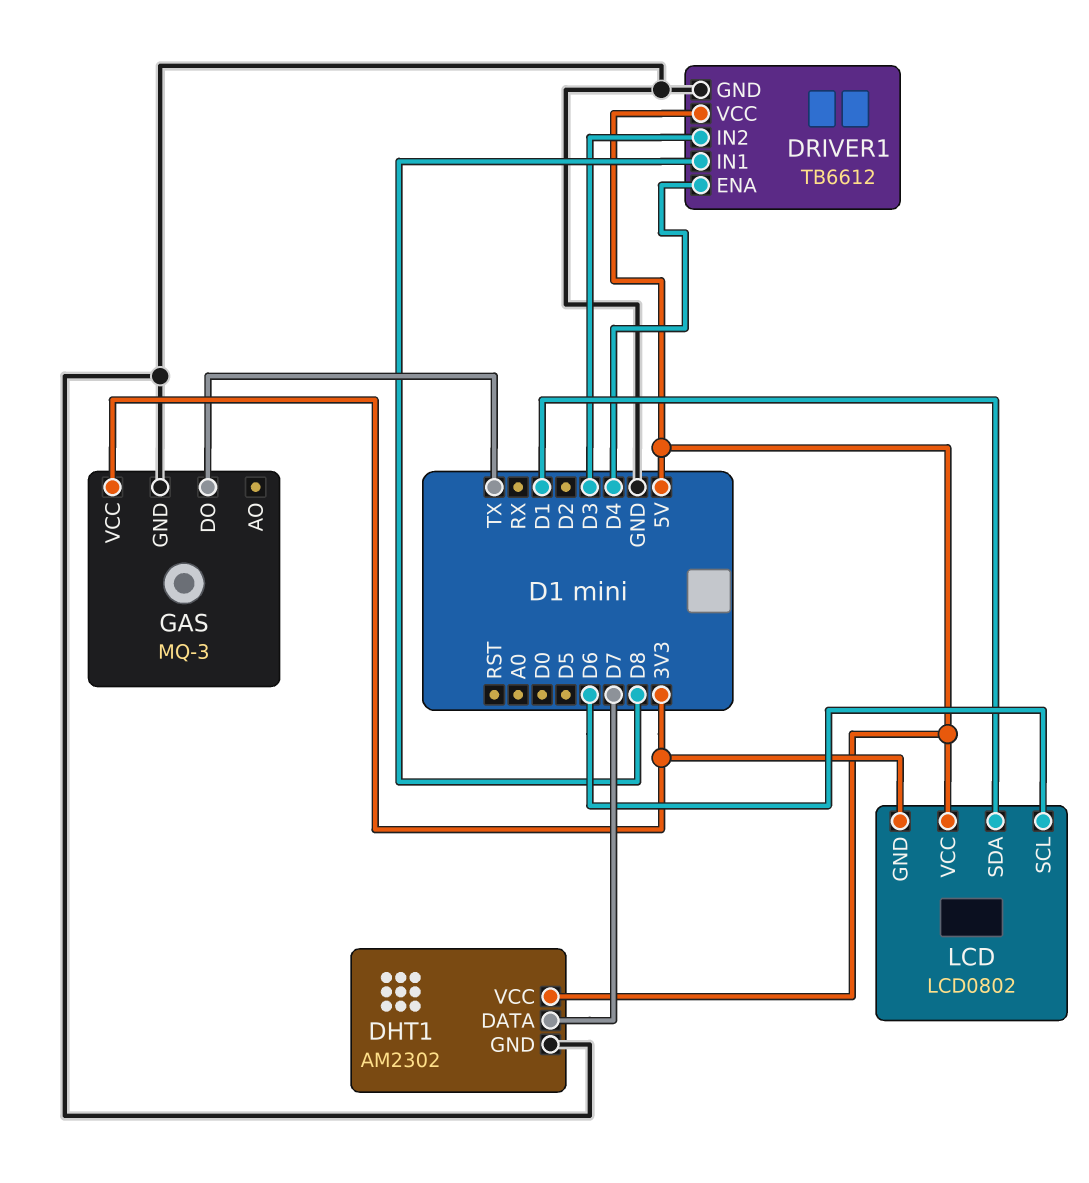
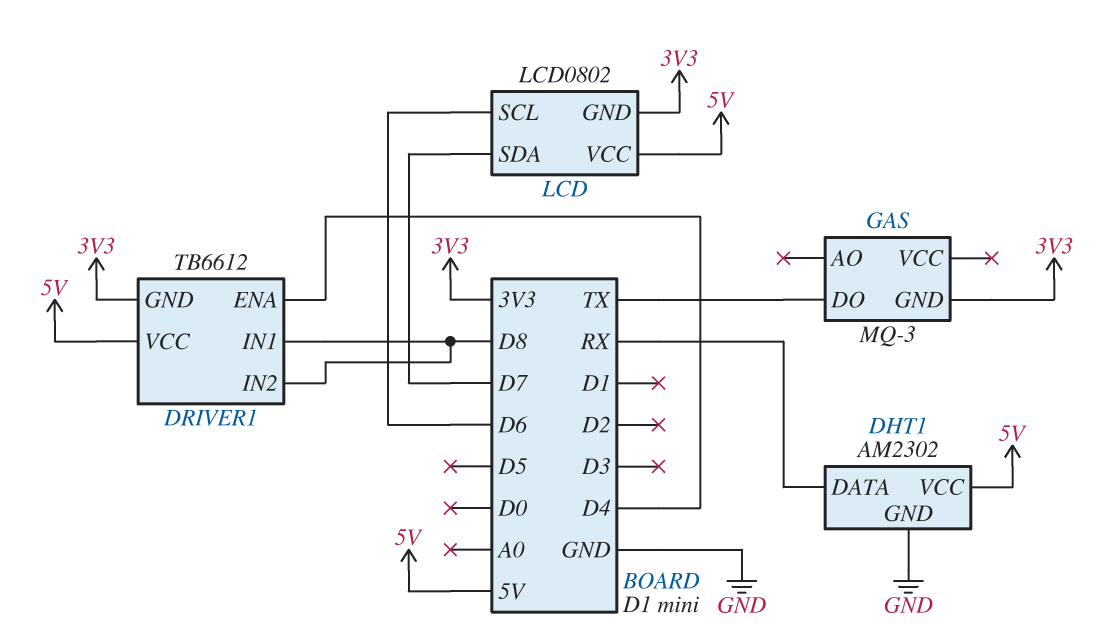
DHT1 pin DATA: D7 -> RX
DRIVER1 pin GND: GND -> 3V3
DRIVER1 pin IN2: D3 -> D8
GAS pin GND: GND -> 3V3
GAS pin VCC: 3V3 -> none
LCD pin SDA: D1 -> D7

